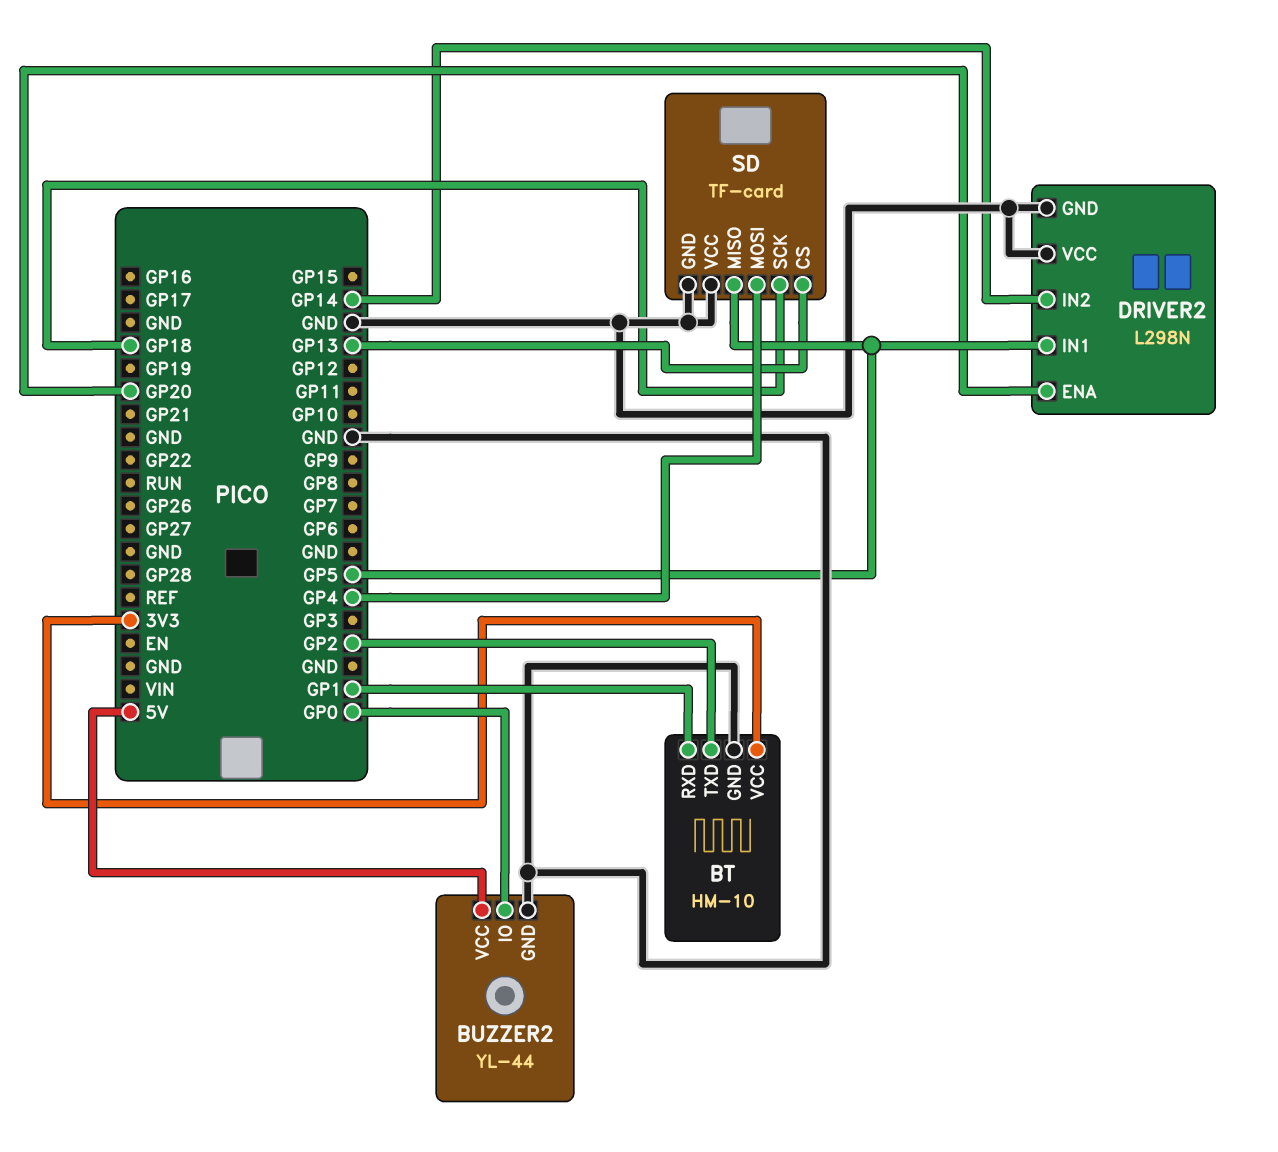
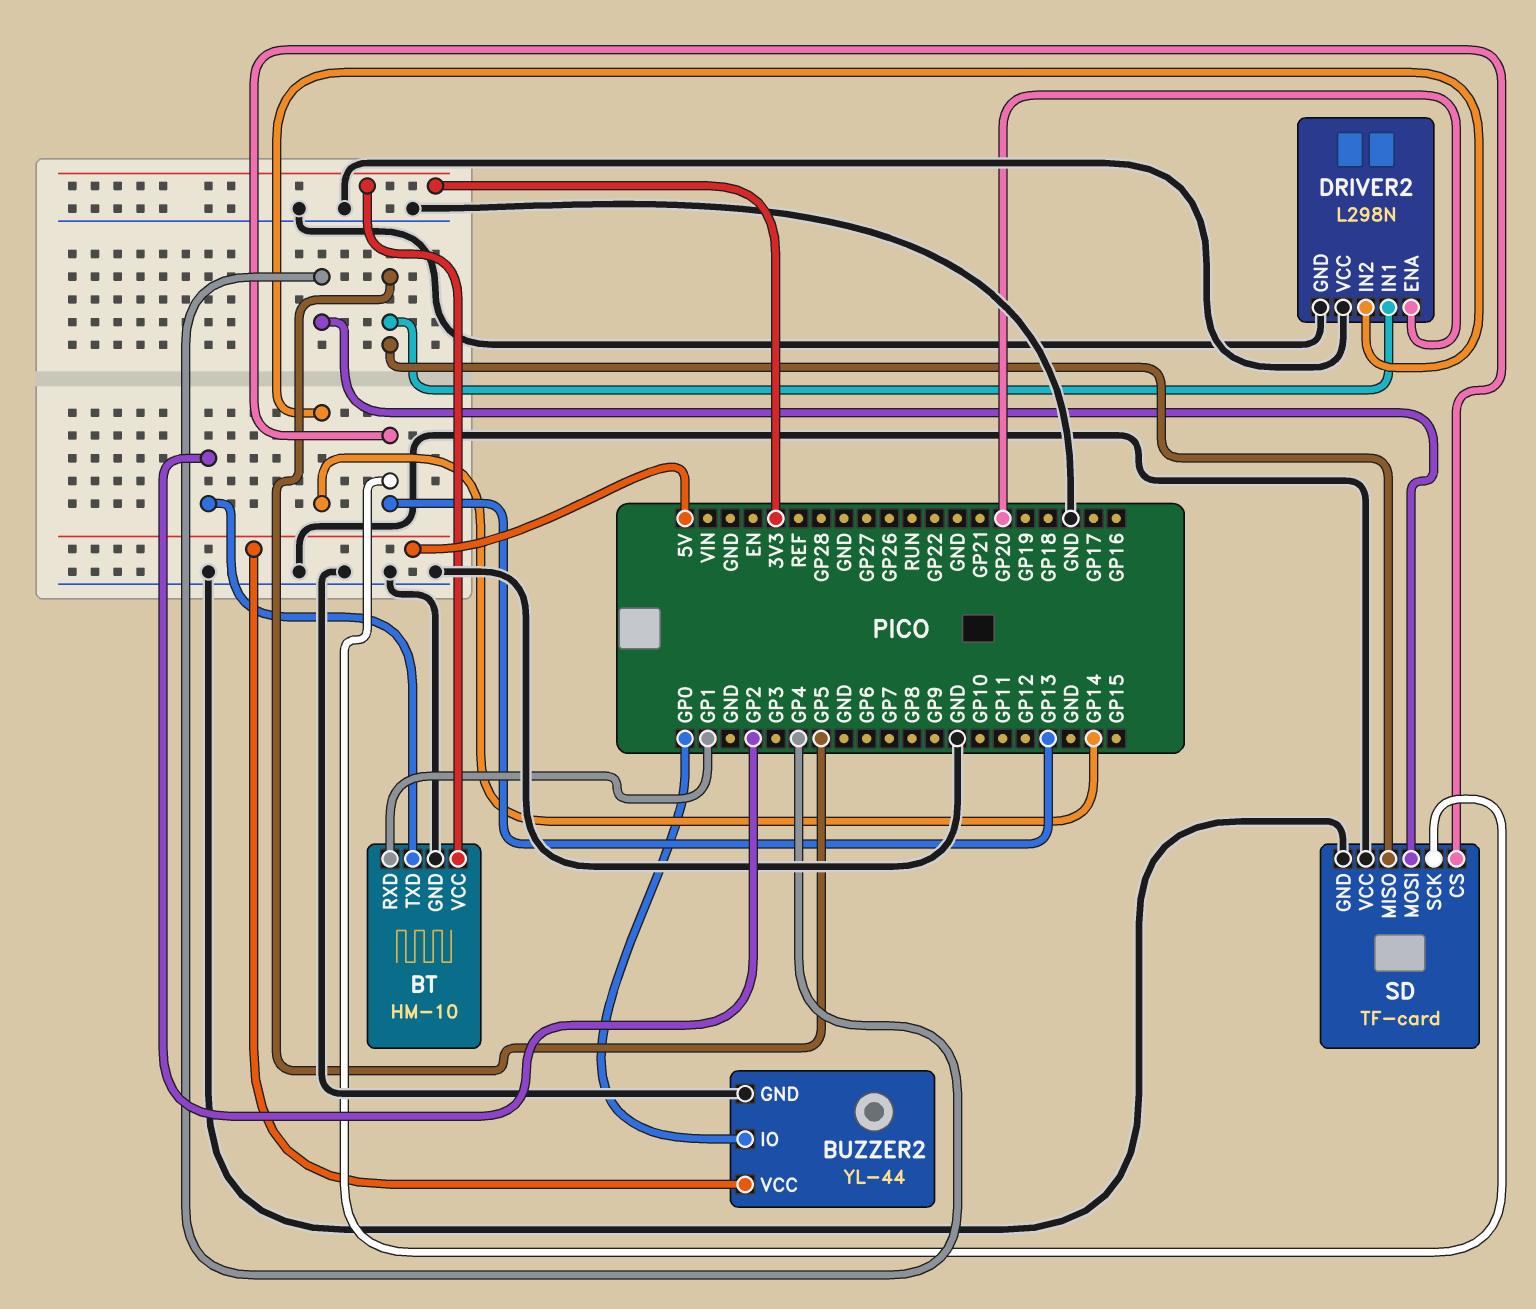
SD pin SCK: GP18 -> GP13

